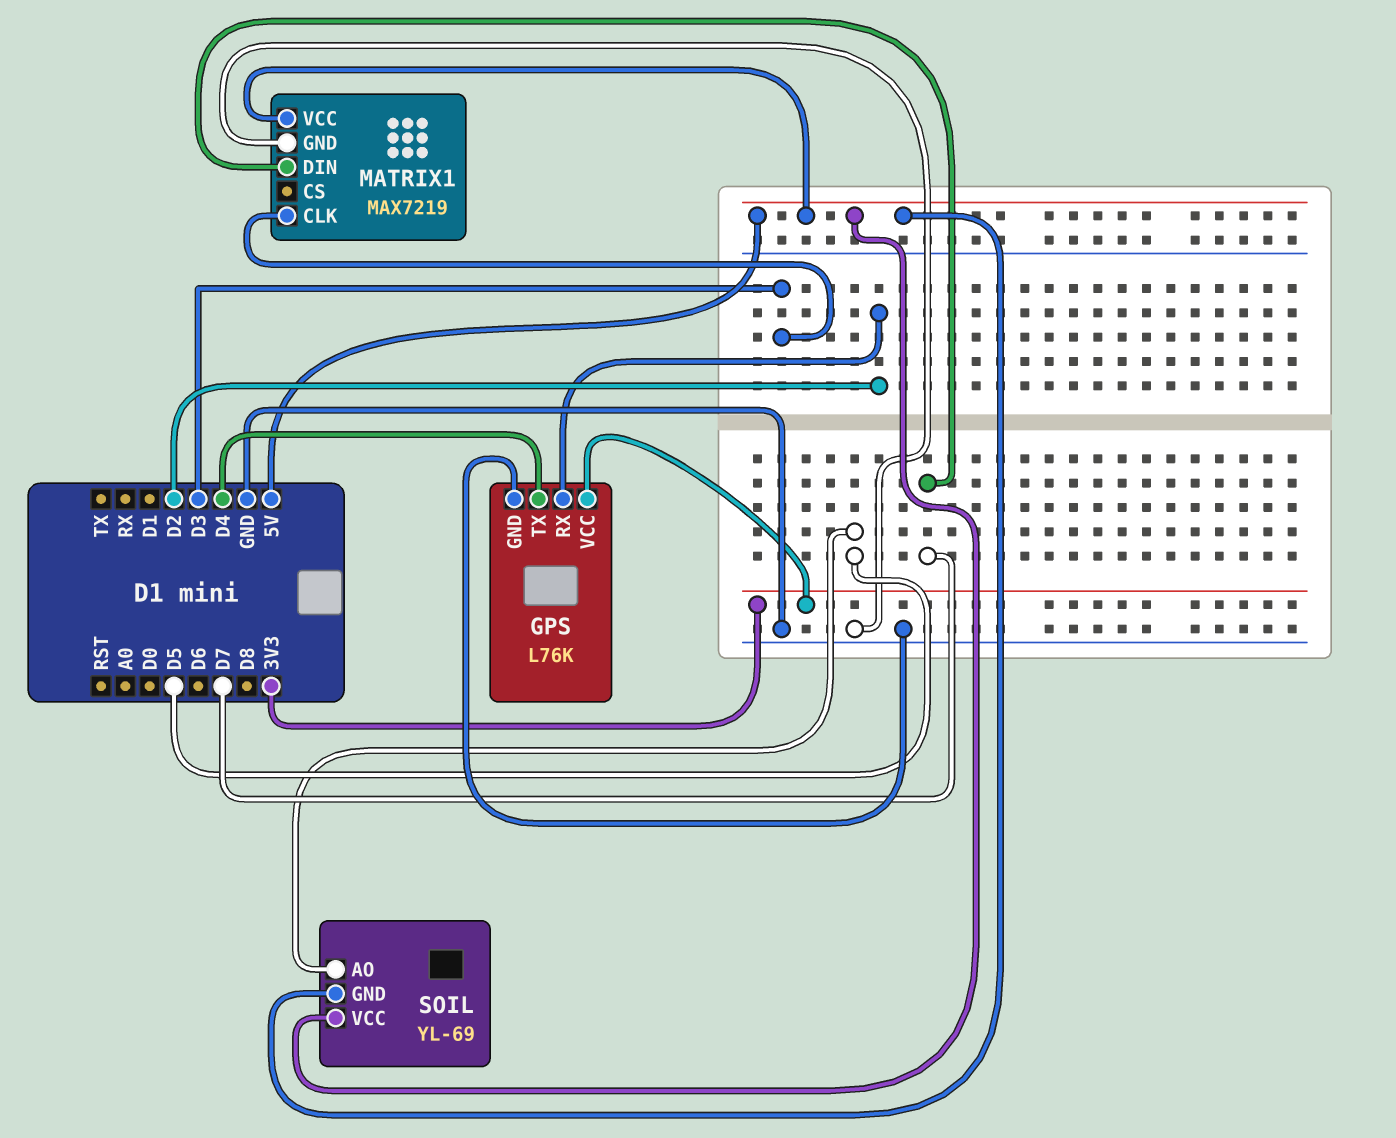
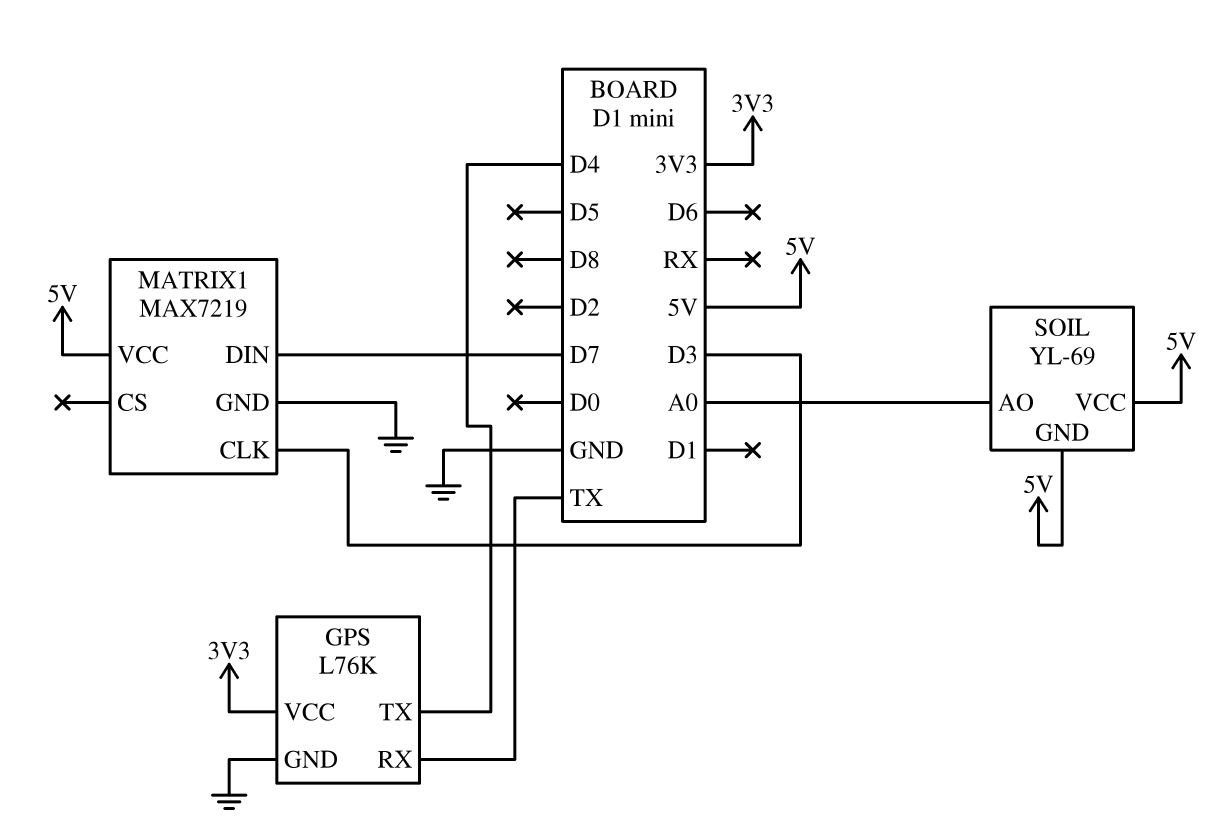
GPS pin RX: D2 -> TX
SOIL pin AO: D5 -> A0

